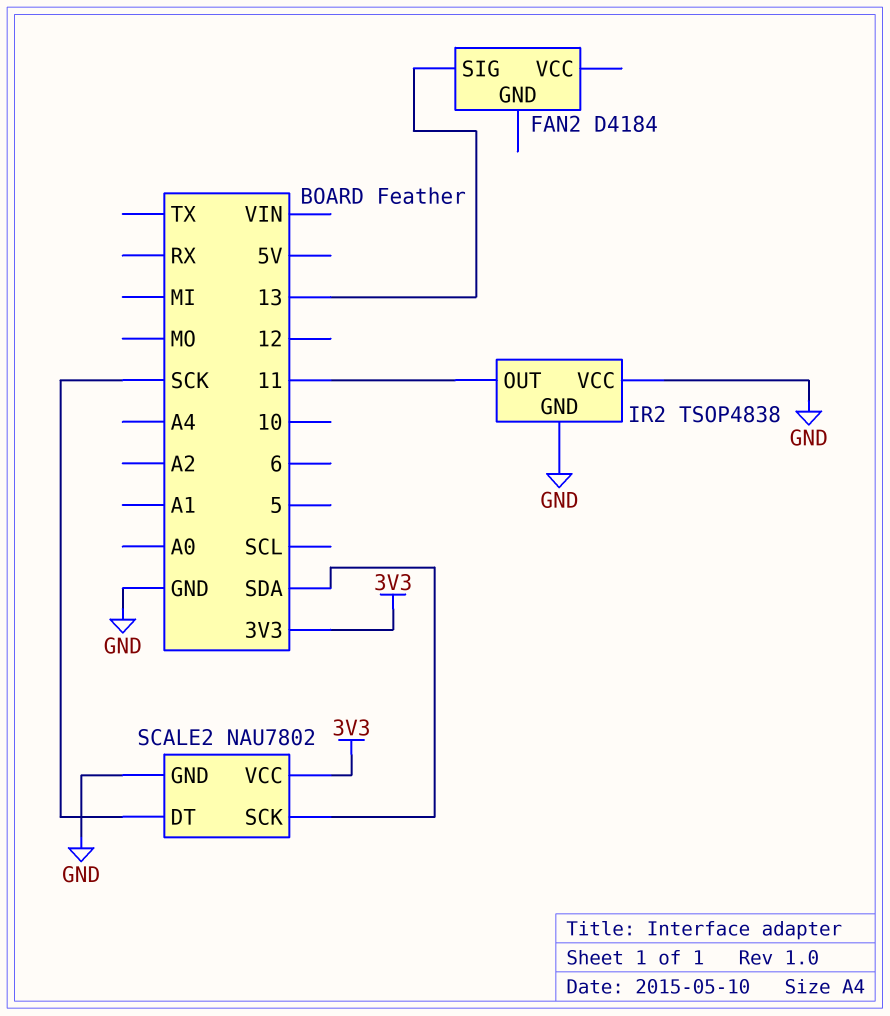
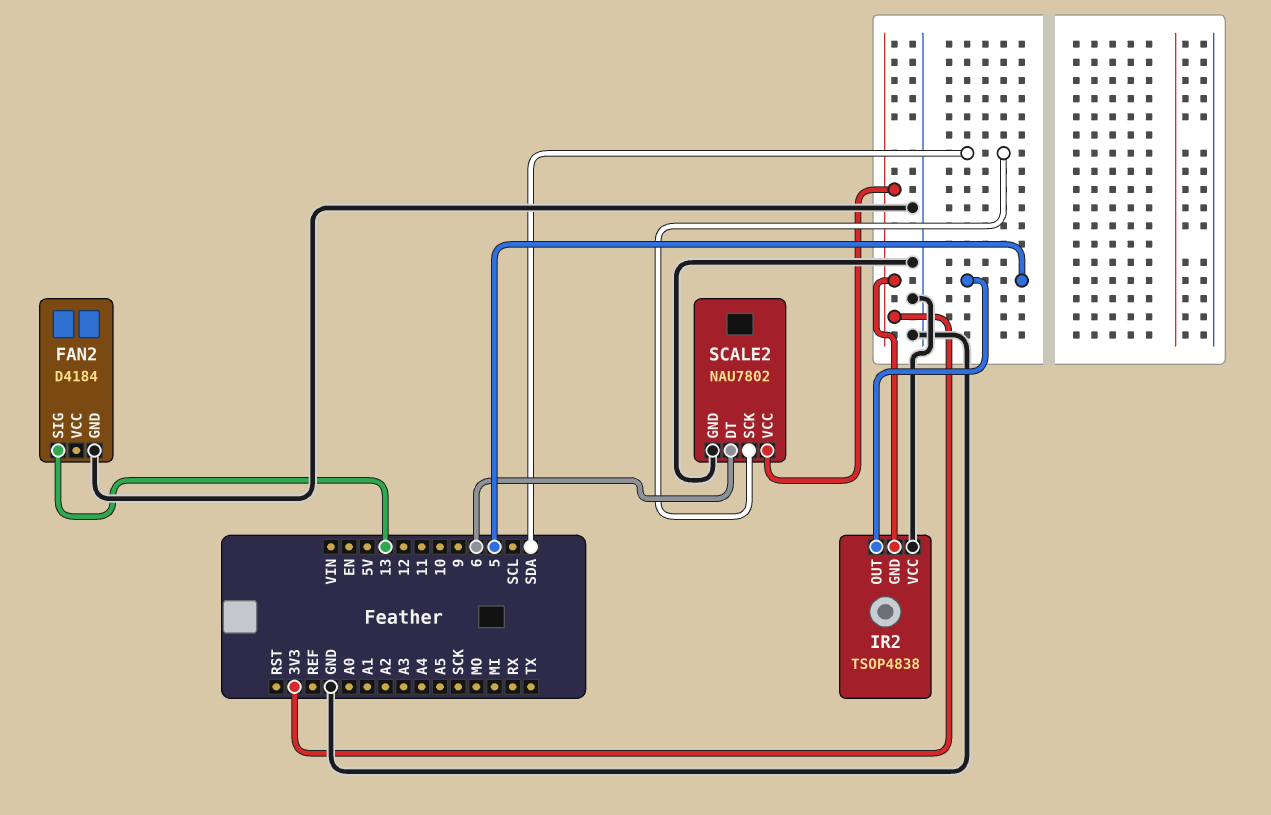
FAN2 pin GND: none -> GND
IR2 pin GND: GND -> 3V3
IR2 pin OUT: 11 -> 5
SCALE2 pin DT: SCK -> 6

